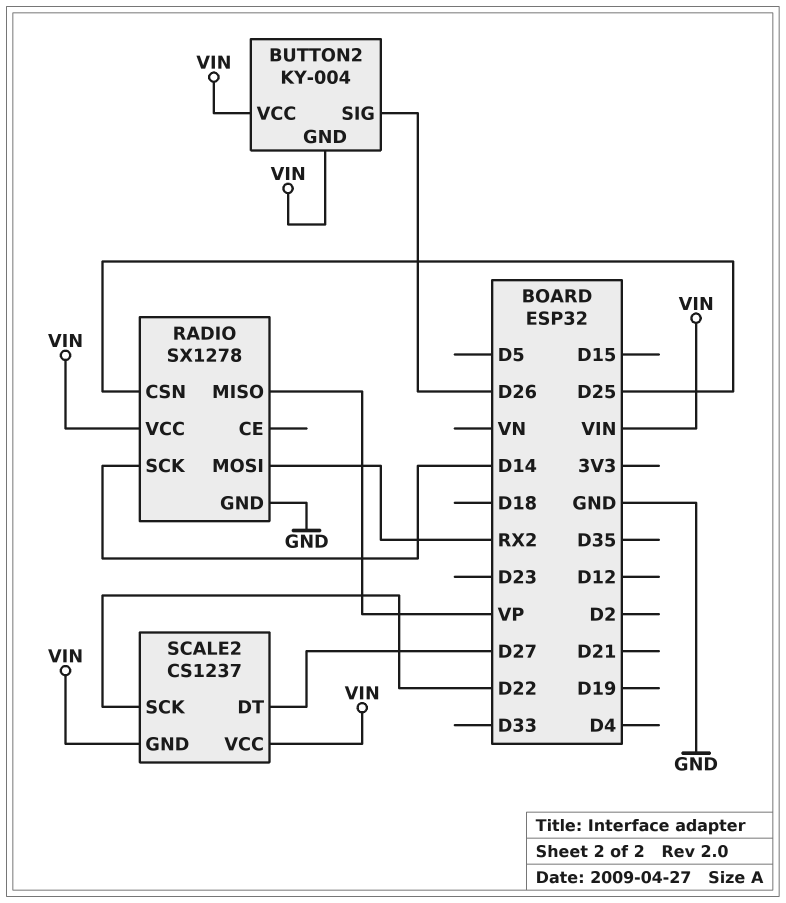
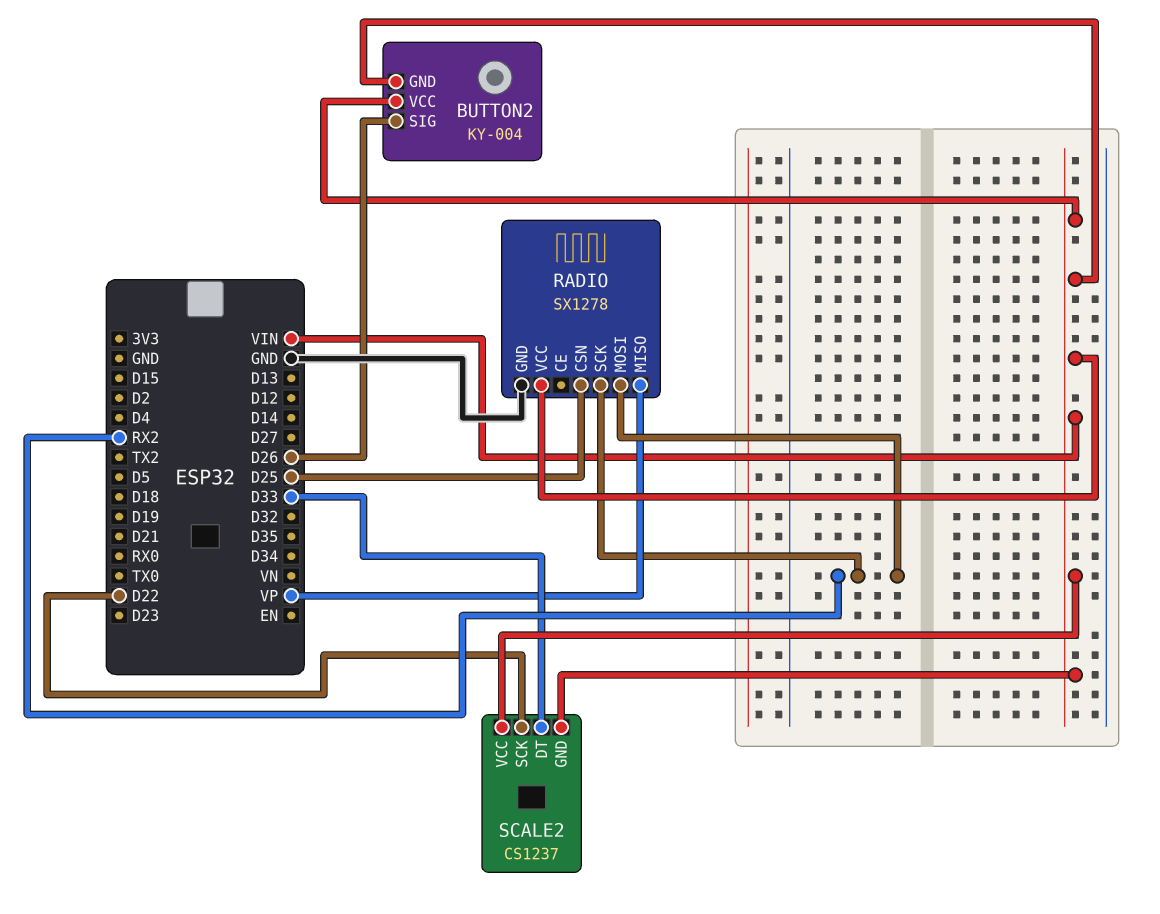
RADIO pin SCK: D14 -> RX2
SCALE2 pin DT: D27 -> D33

